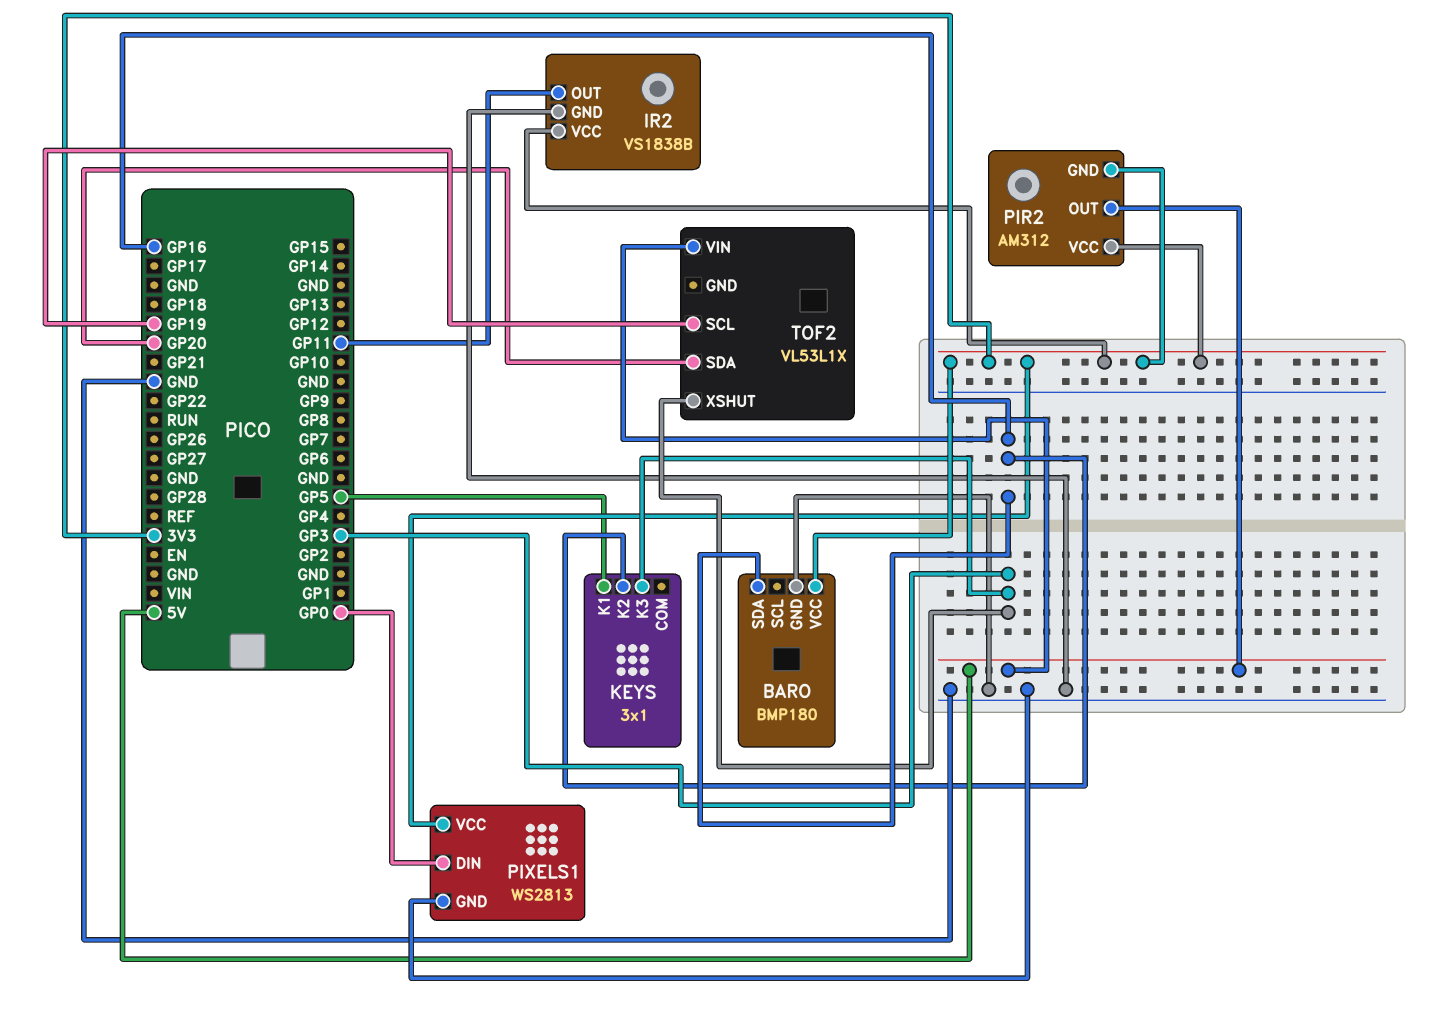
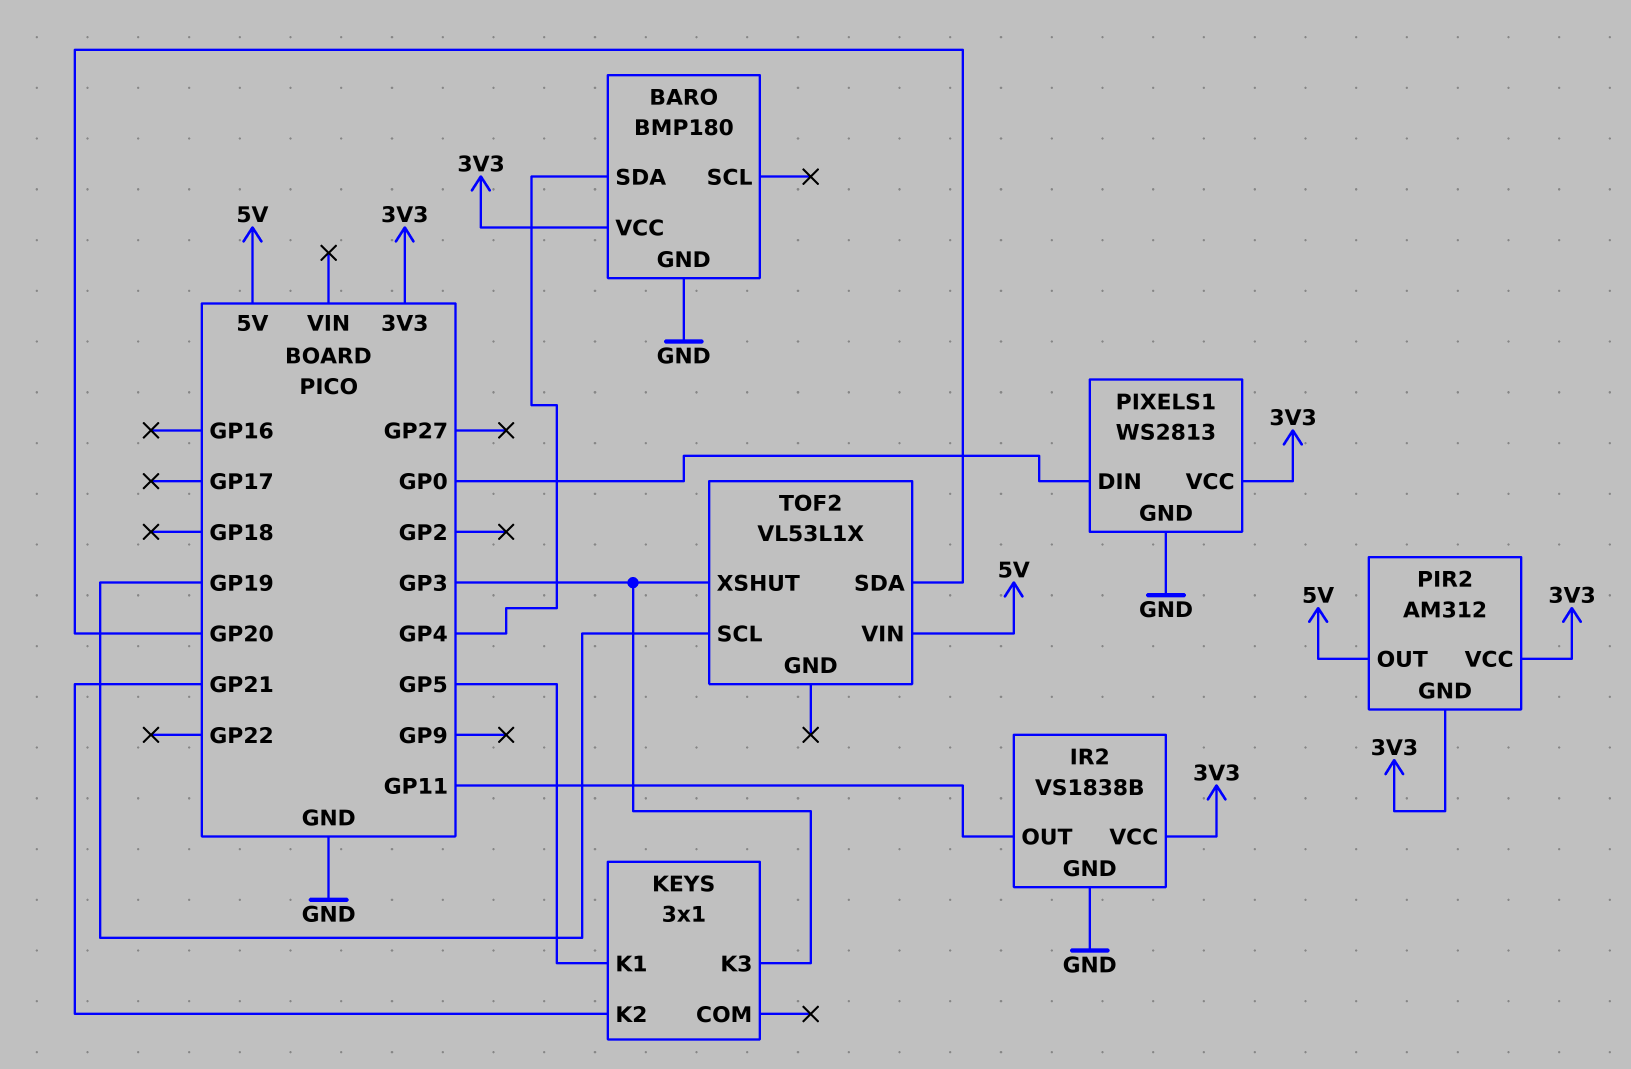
BARO pin SDA: GP16 -> GP4
KEYS pin K2: GP16 -> GP21

